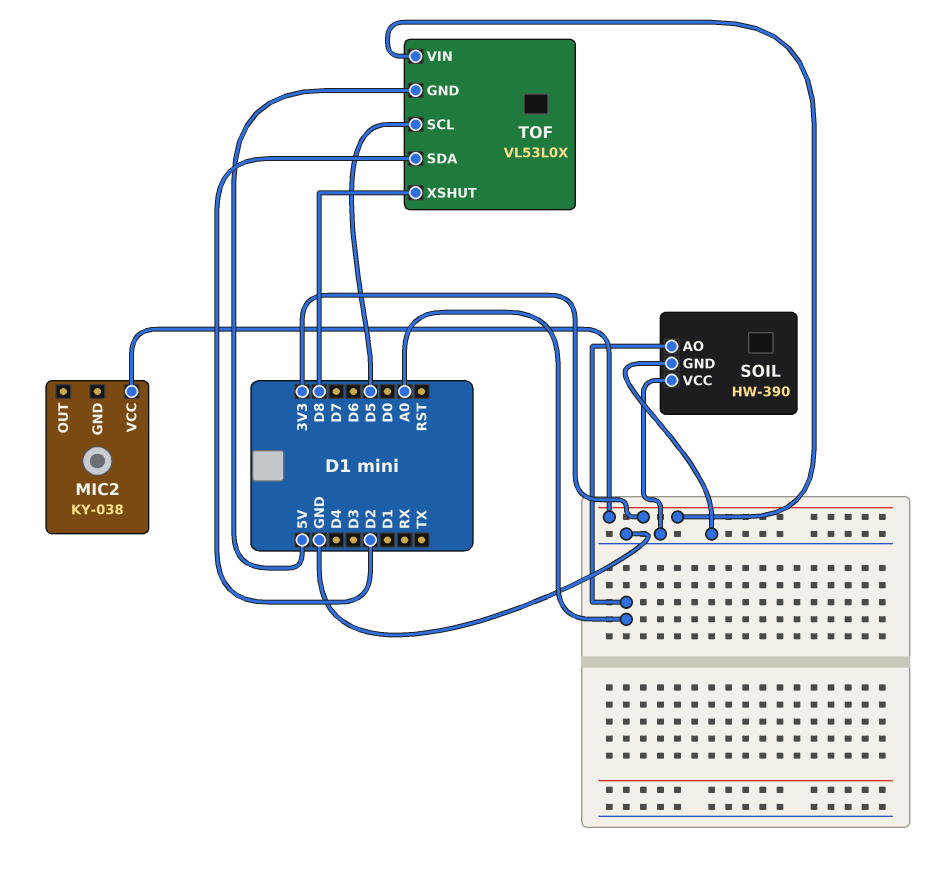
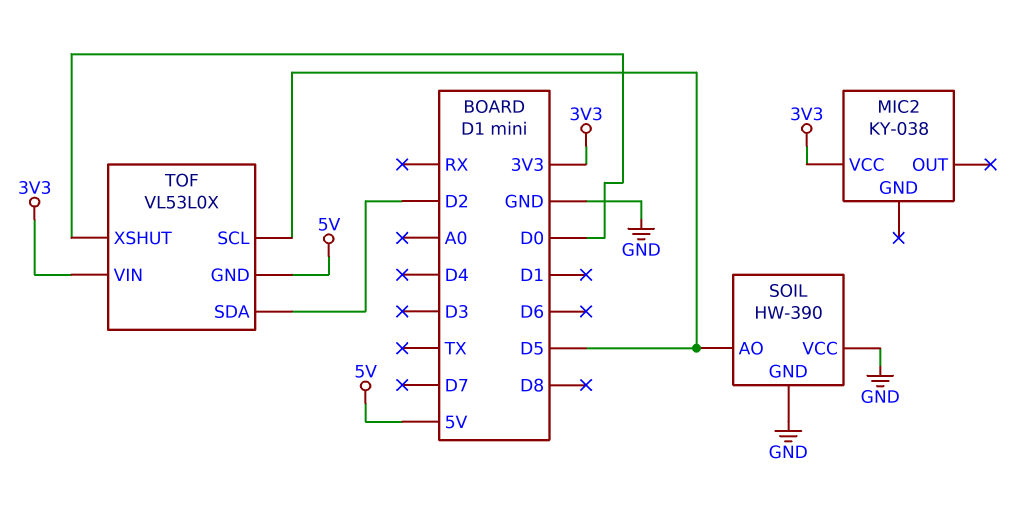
SOIL pin AO: A0 -> D5
TOF pin XSHUT: D8 -> D0

